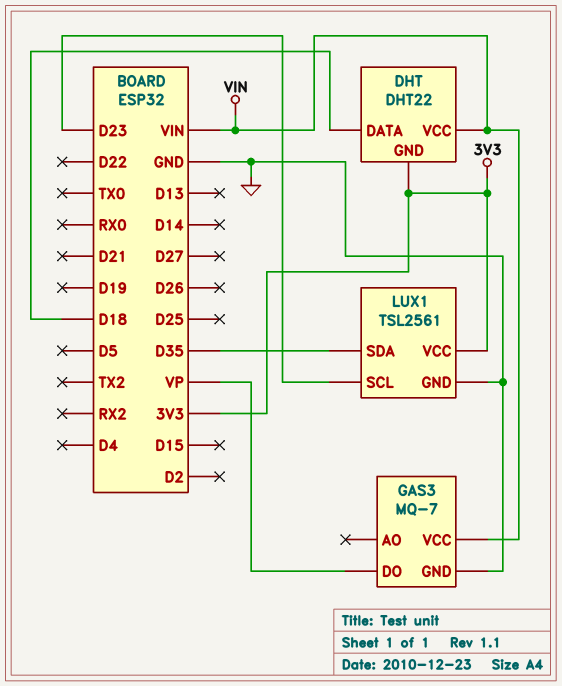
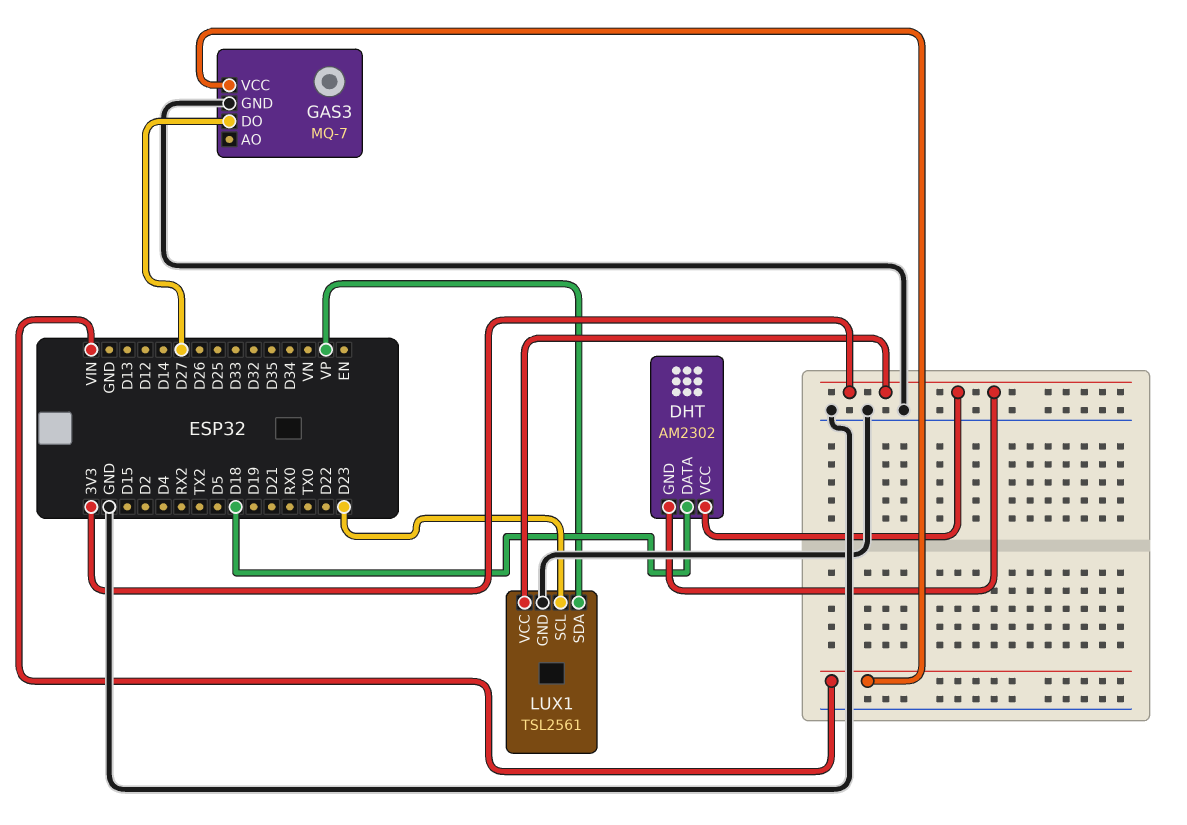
DHT: DHT22 -> AM2302
DHT pin VCC: VIN -> 3V3
GAS3 pin DO: VP -> D27
LUX1 pin SDA: D35 -> VP

